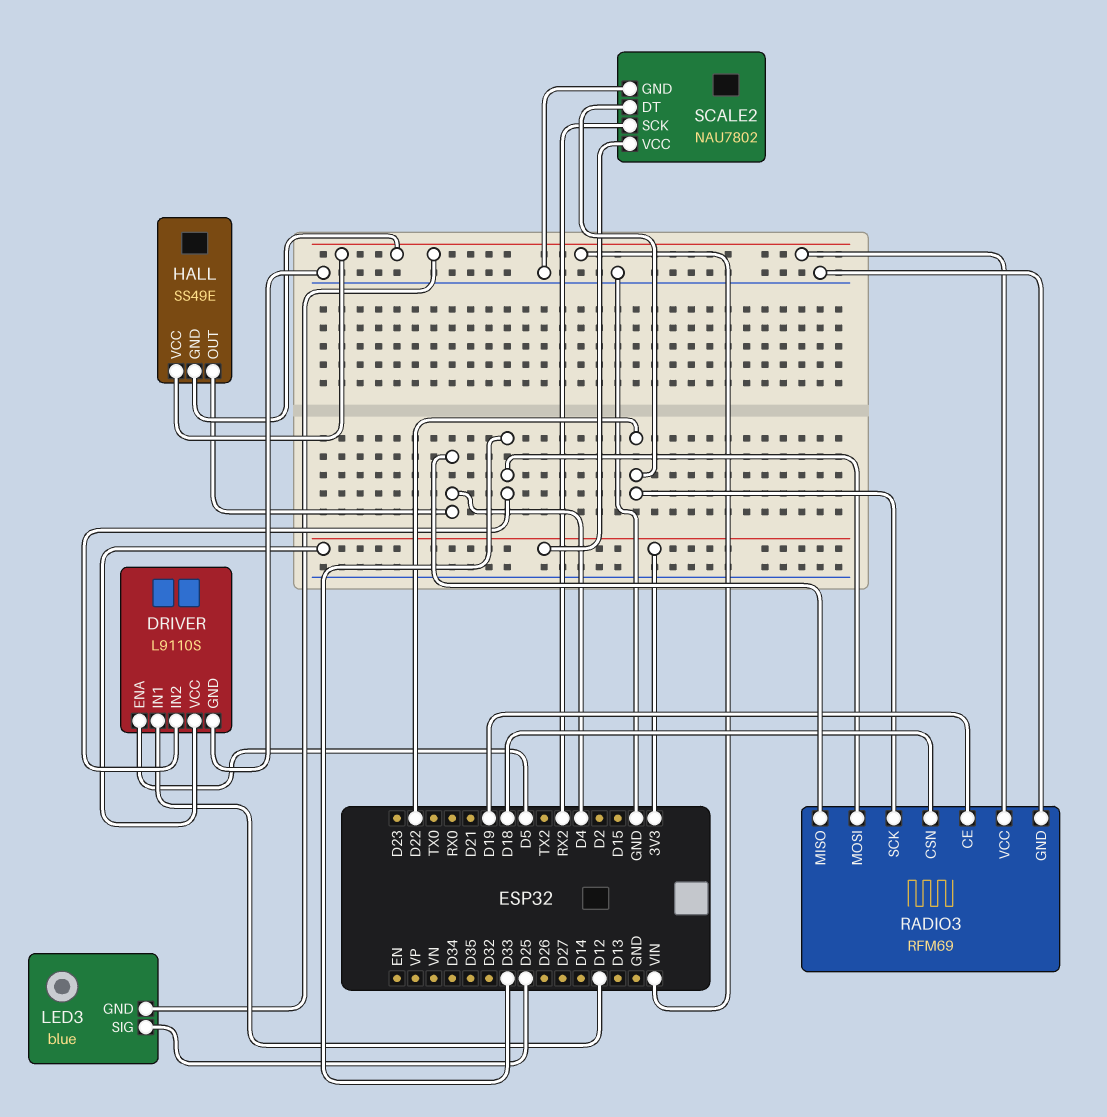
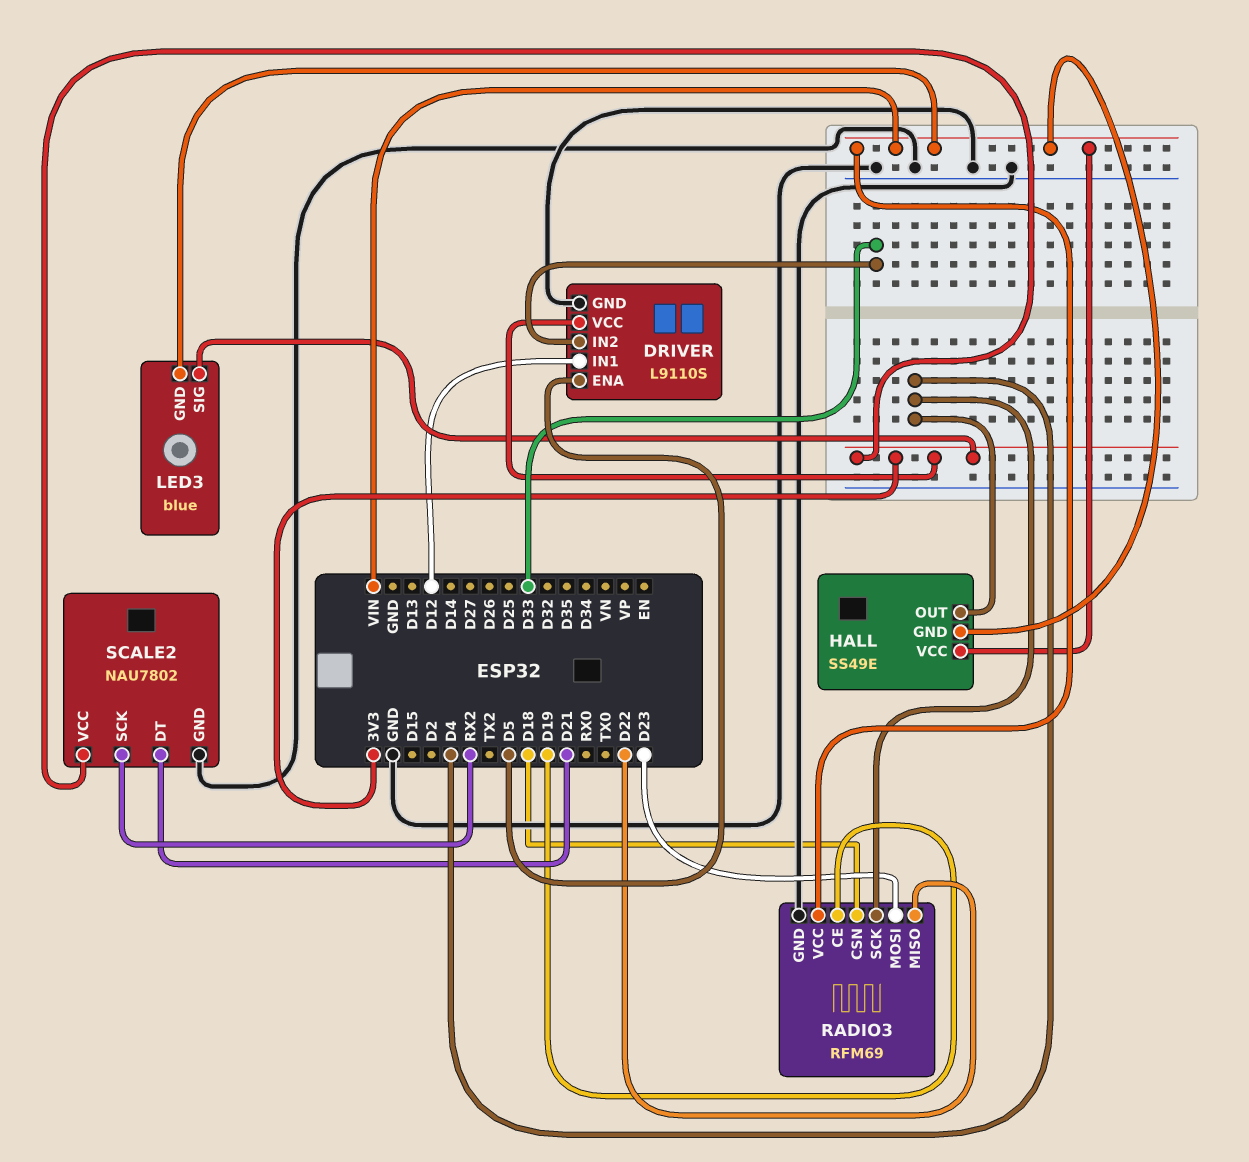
LED3 pin SIG: D25 -> 3V3
RADIO3 pin MISO: D4 -> D22
RADIO3 pin MOSI: D33 -> D23
RADIO3 pin SCK: D22 -> D4
SCALE2 pin DT: D22 -> D21

